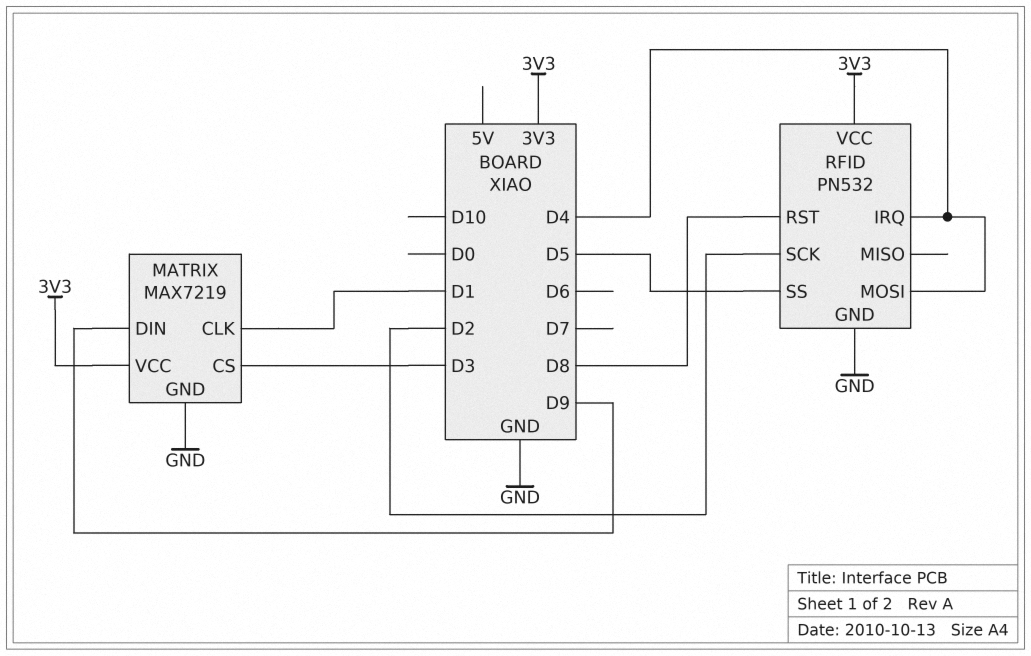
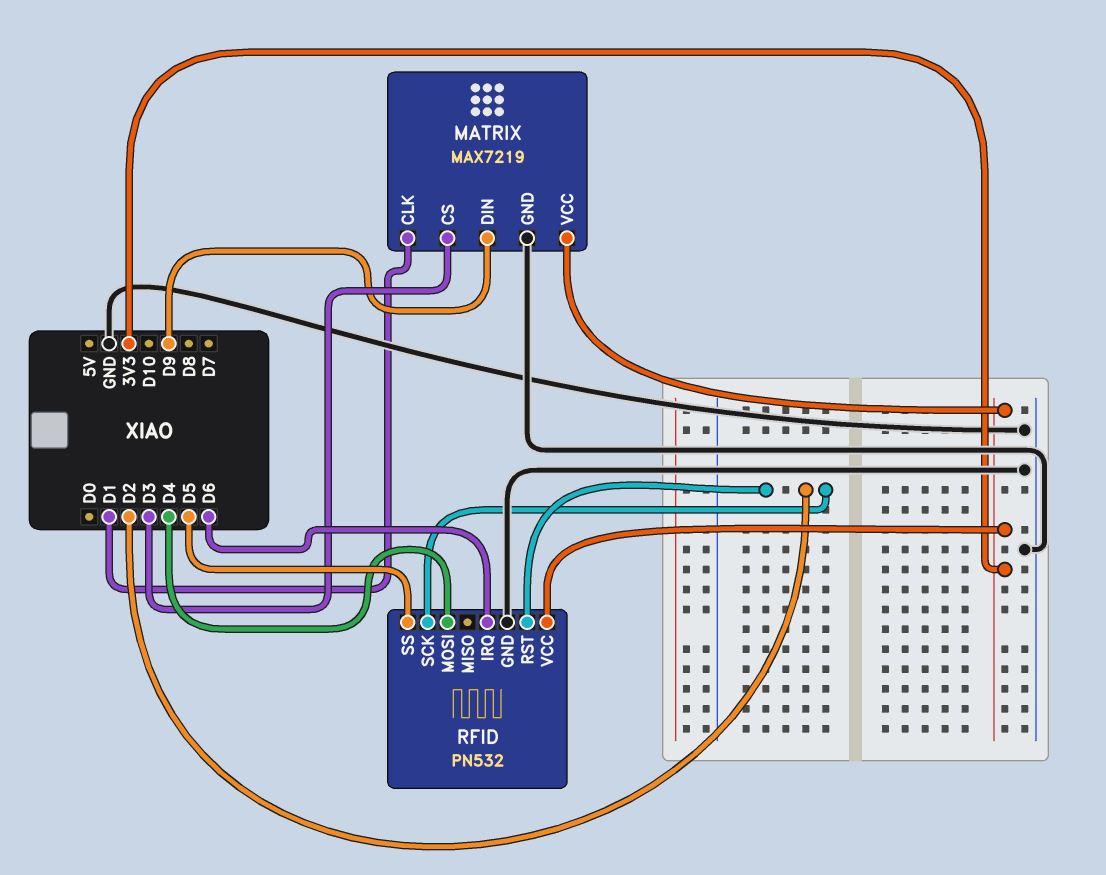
RFID pin IRQ: D4 -> D6
RFID pin RST: D8 -> D2

